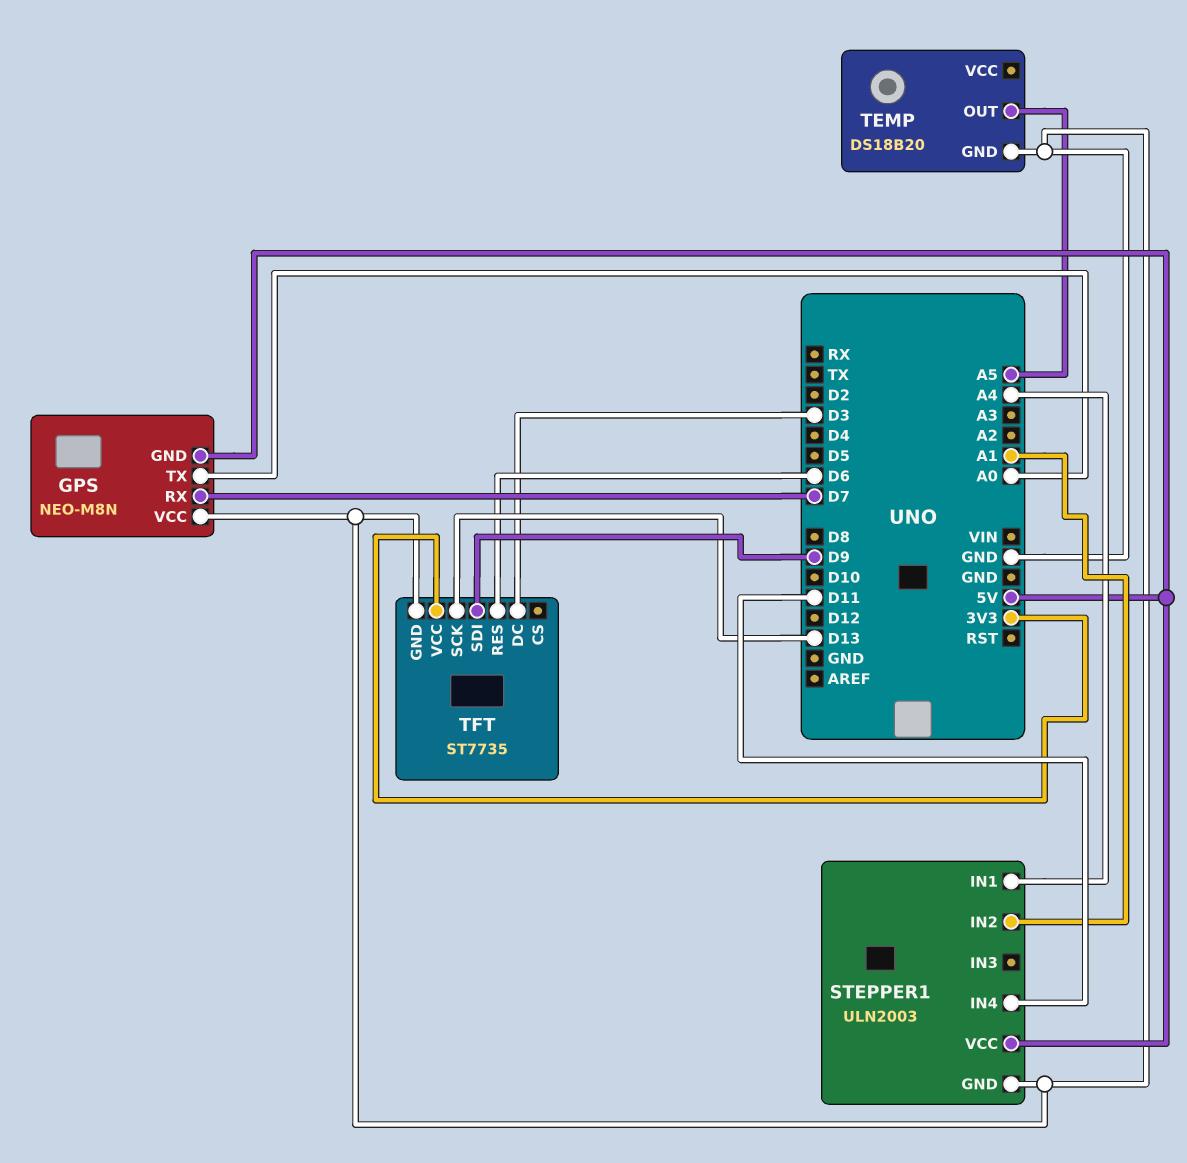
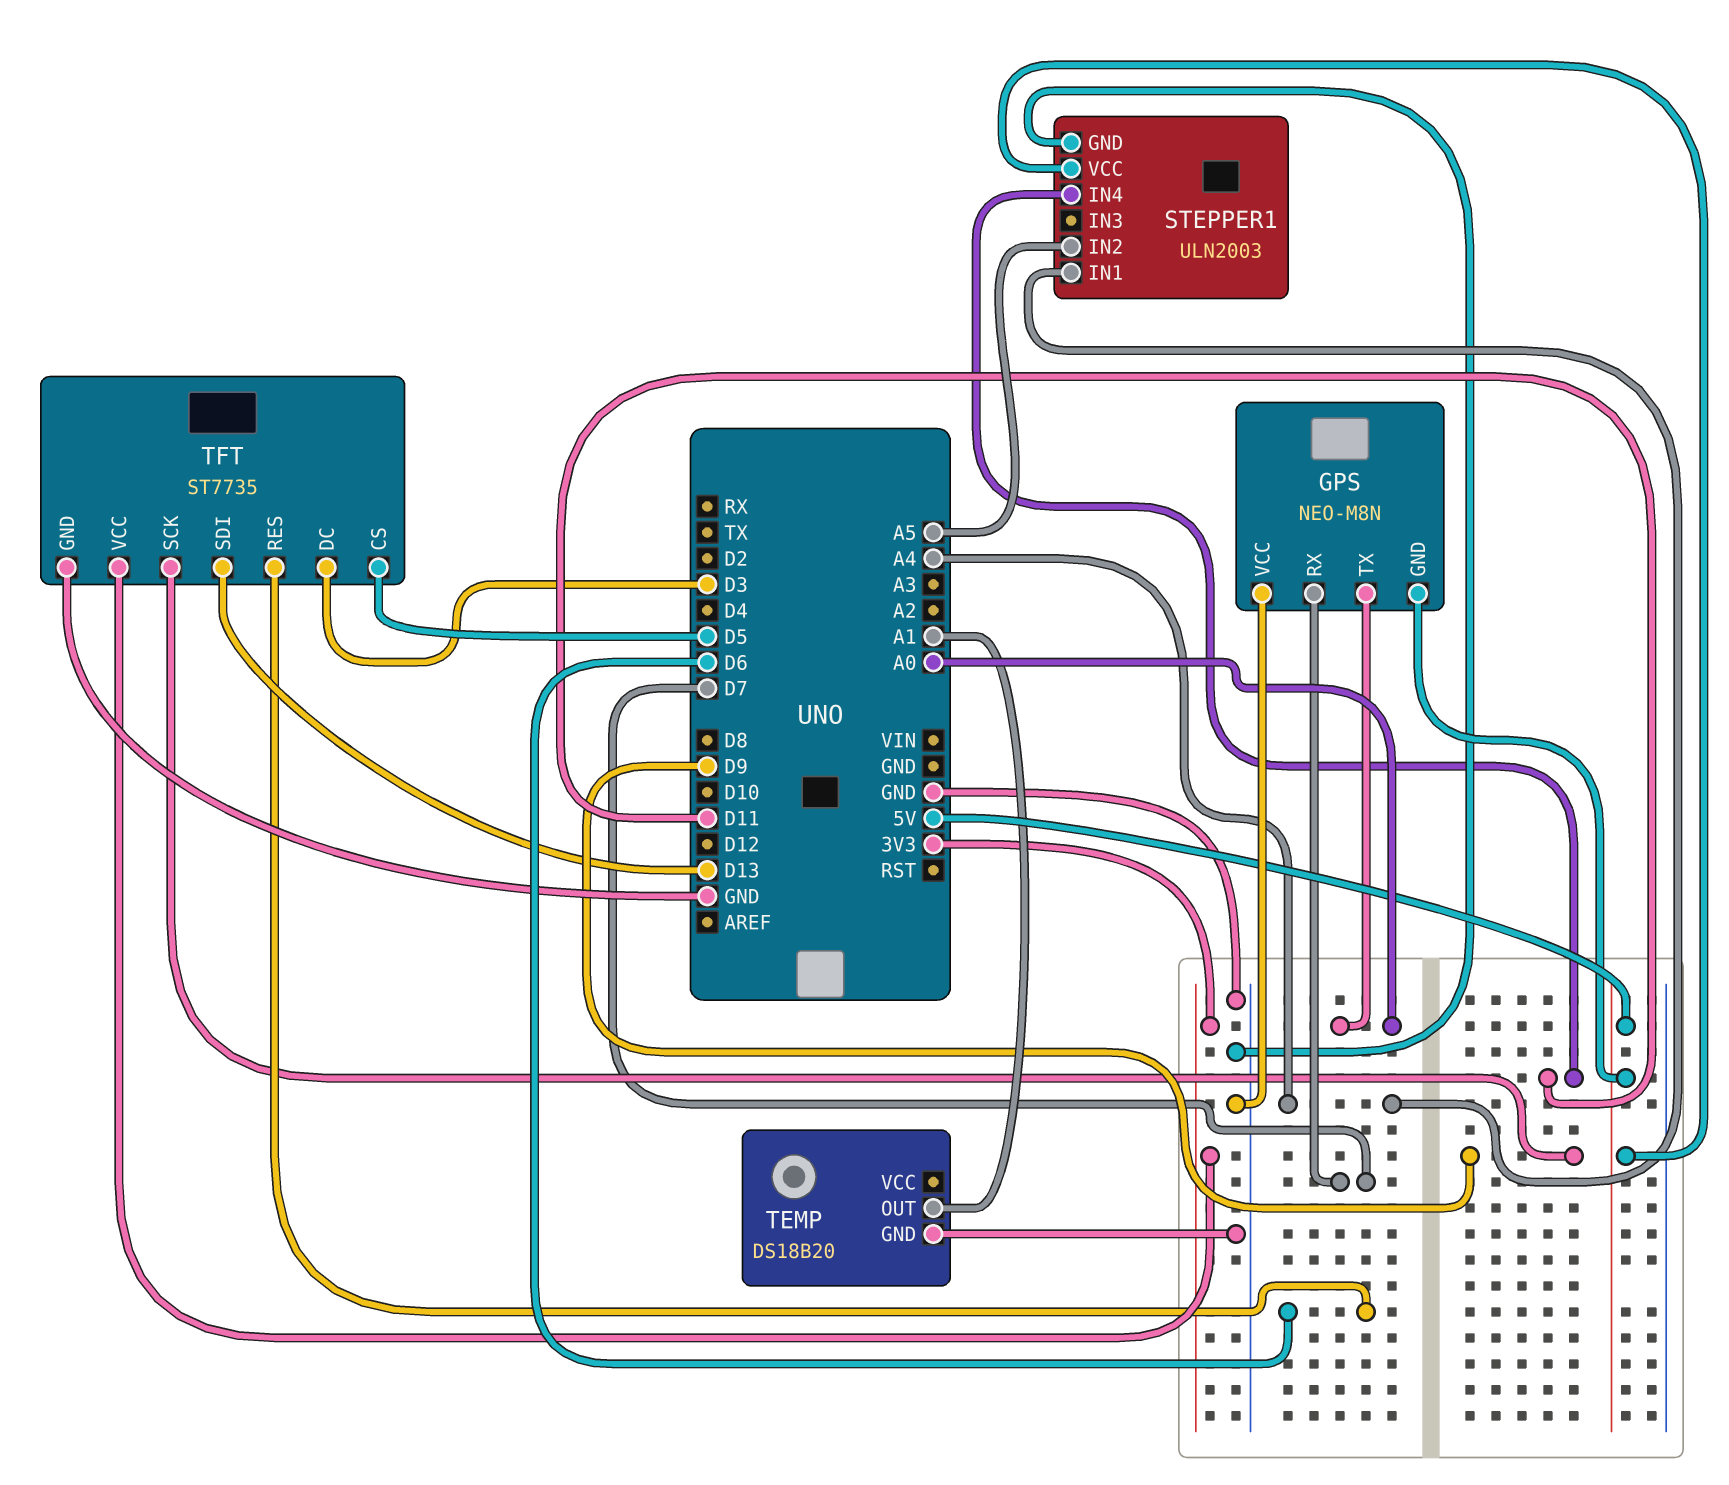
STEPPER1 pin IN2: A1 -> A5
TEMP pin OUT: A5 -> A1
TFT pin CS: none -> D5
TFT pin SCK: D13 -> D9
TFT pin SDI: D9 -> D13

